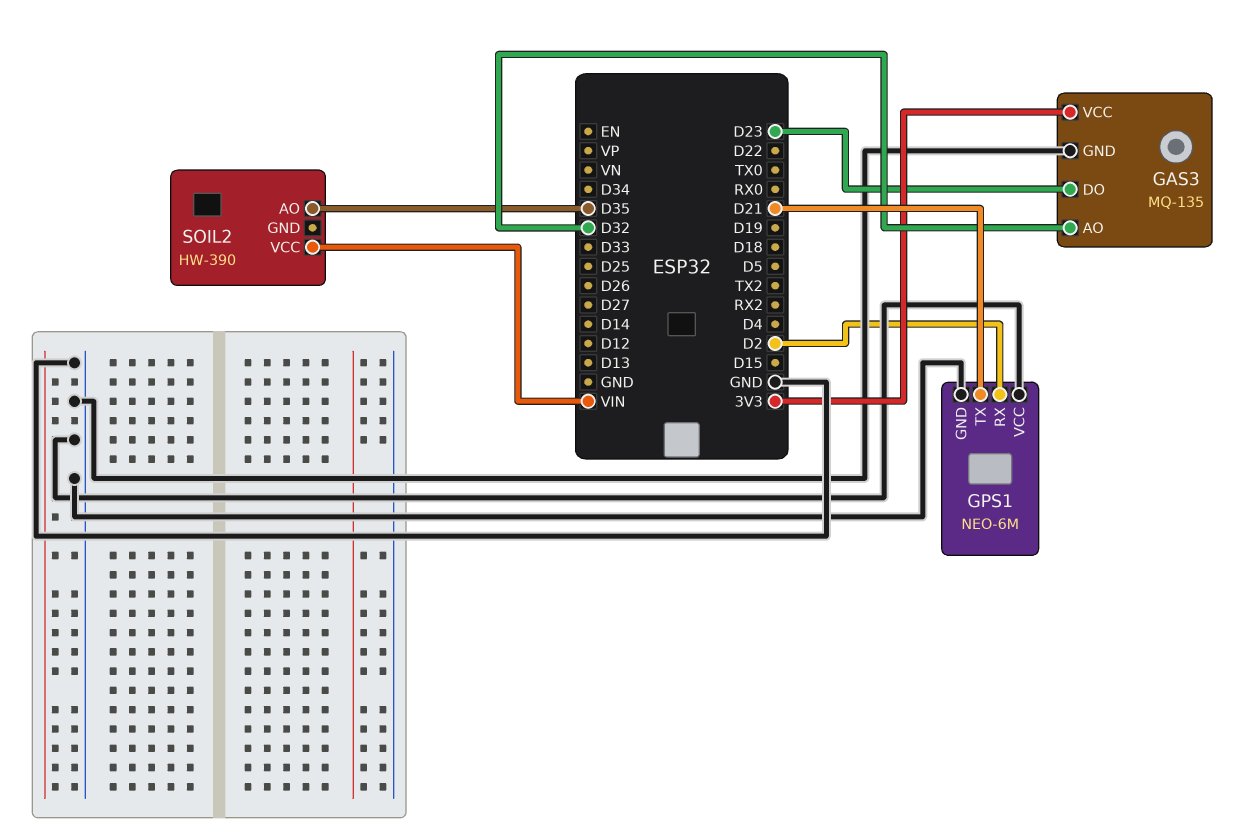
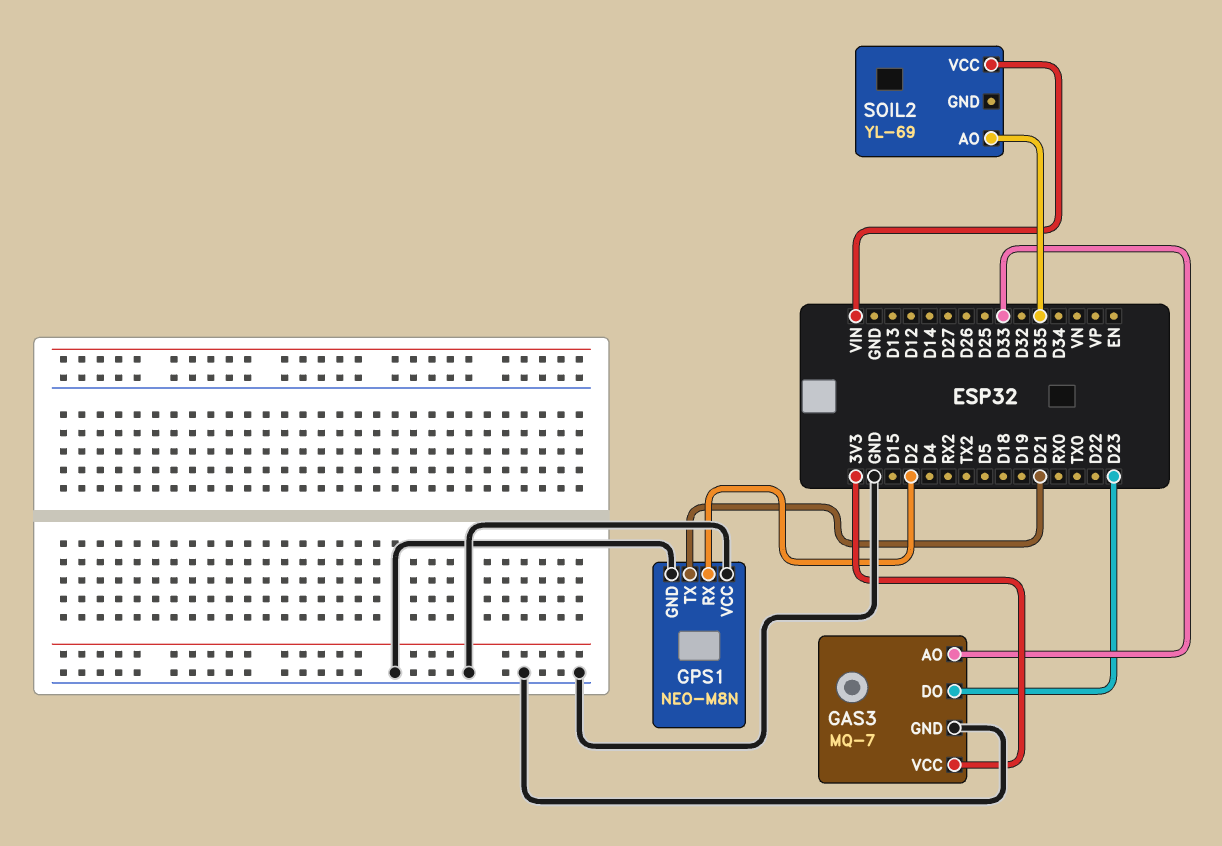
GAS3: MQ-135 -> MQ-7
GAS3 pin AO: D32 -> D33
GPS1: NEO-6M -> NEO-M8N
SOIL2: HW-390 -> YL-69

